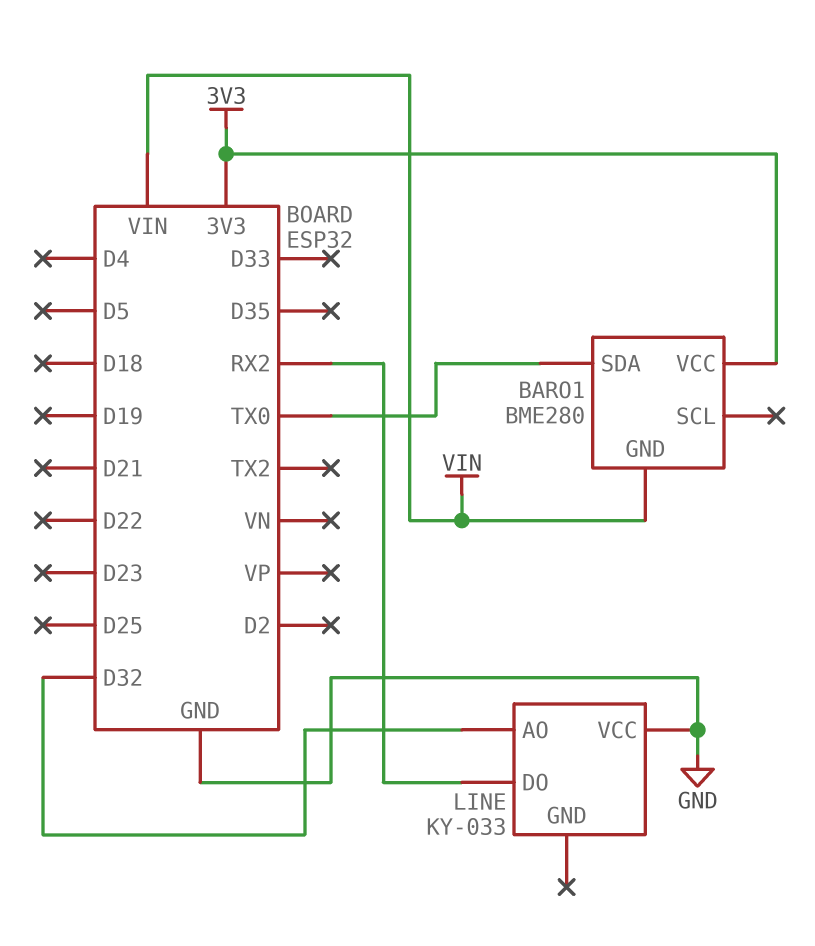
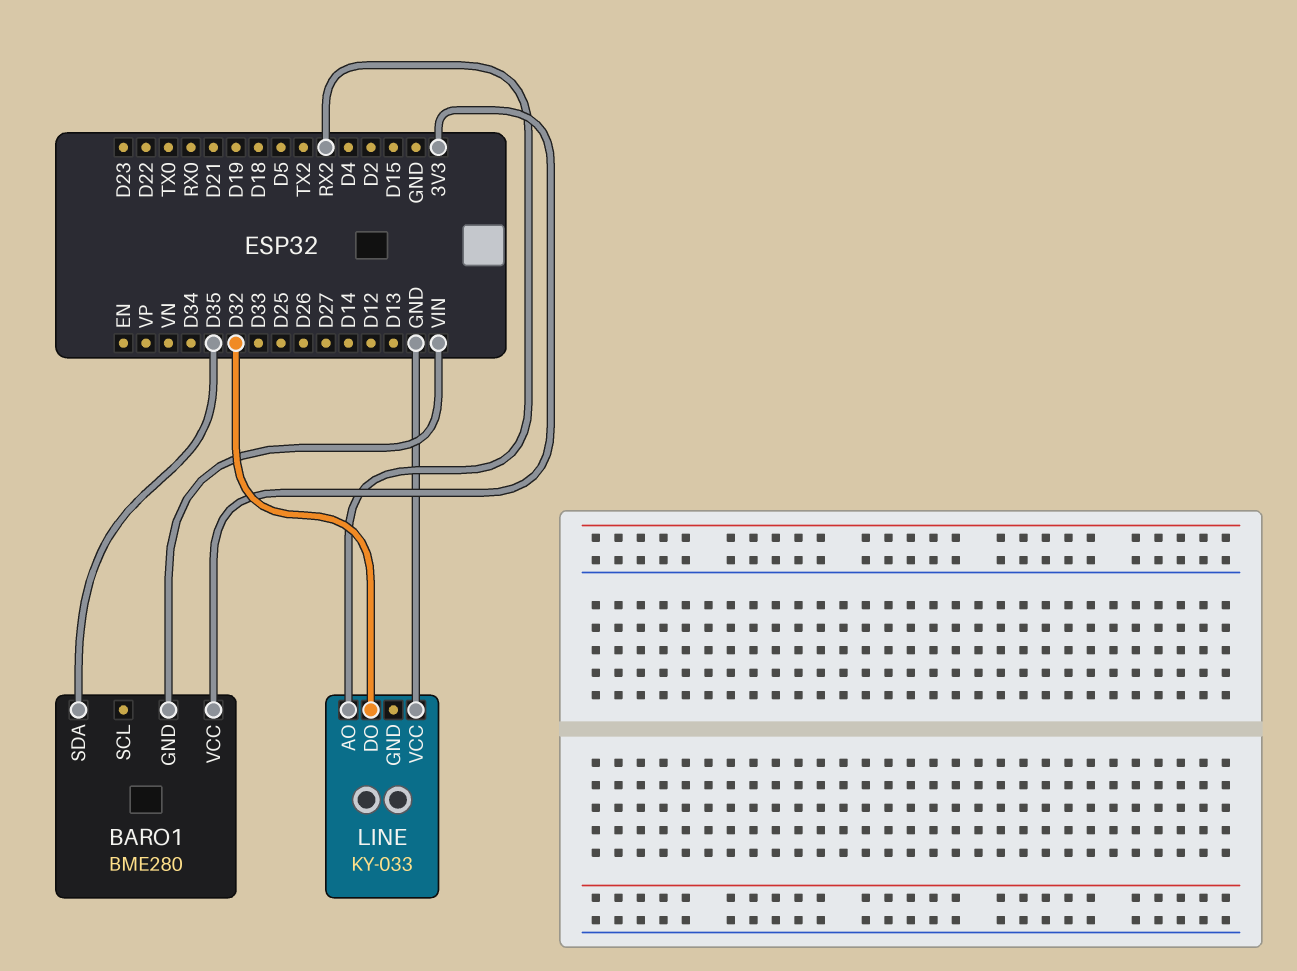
BARO1 pin SDA: TX0 -> D35
LINE pin AO: D32 -> RX2
LINE pin DO: RX2 -> D32

